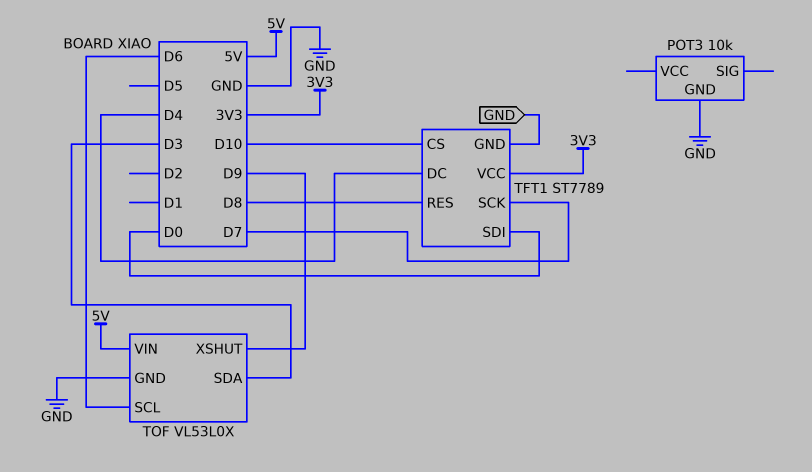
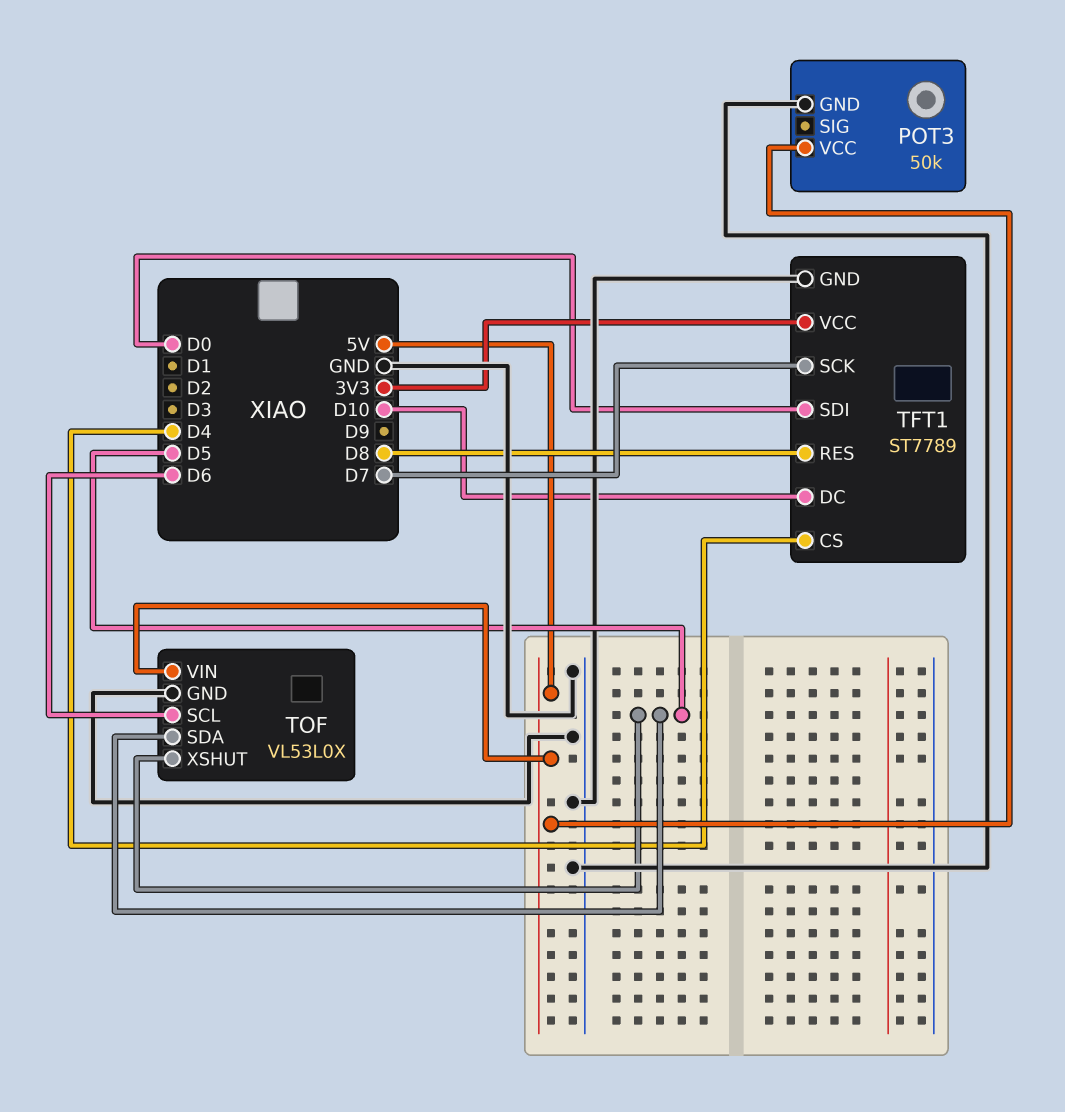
POT3: 10k -> 50k
POT3 pin VCC: none -> 5V
TFT1 pin CS: D10 -> D4
TFT1 pin DC: D4 -> D10
TOF pin SDA: D3 -> D5
TOF pin XSHUT: D9 -> D5

